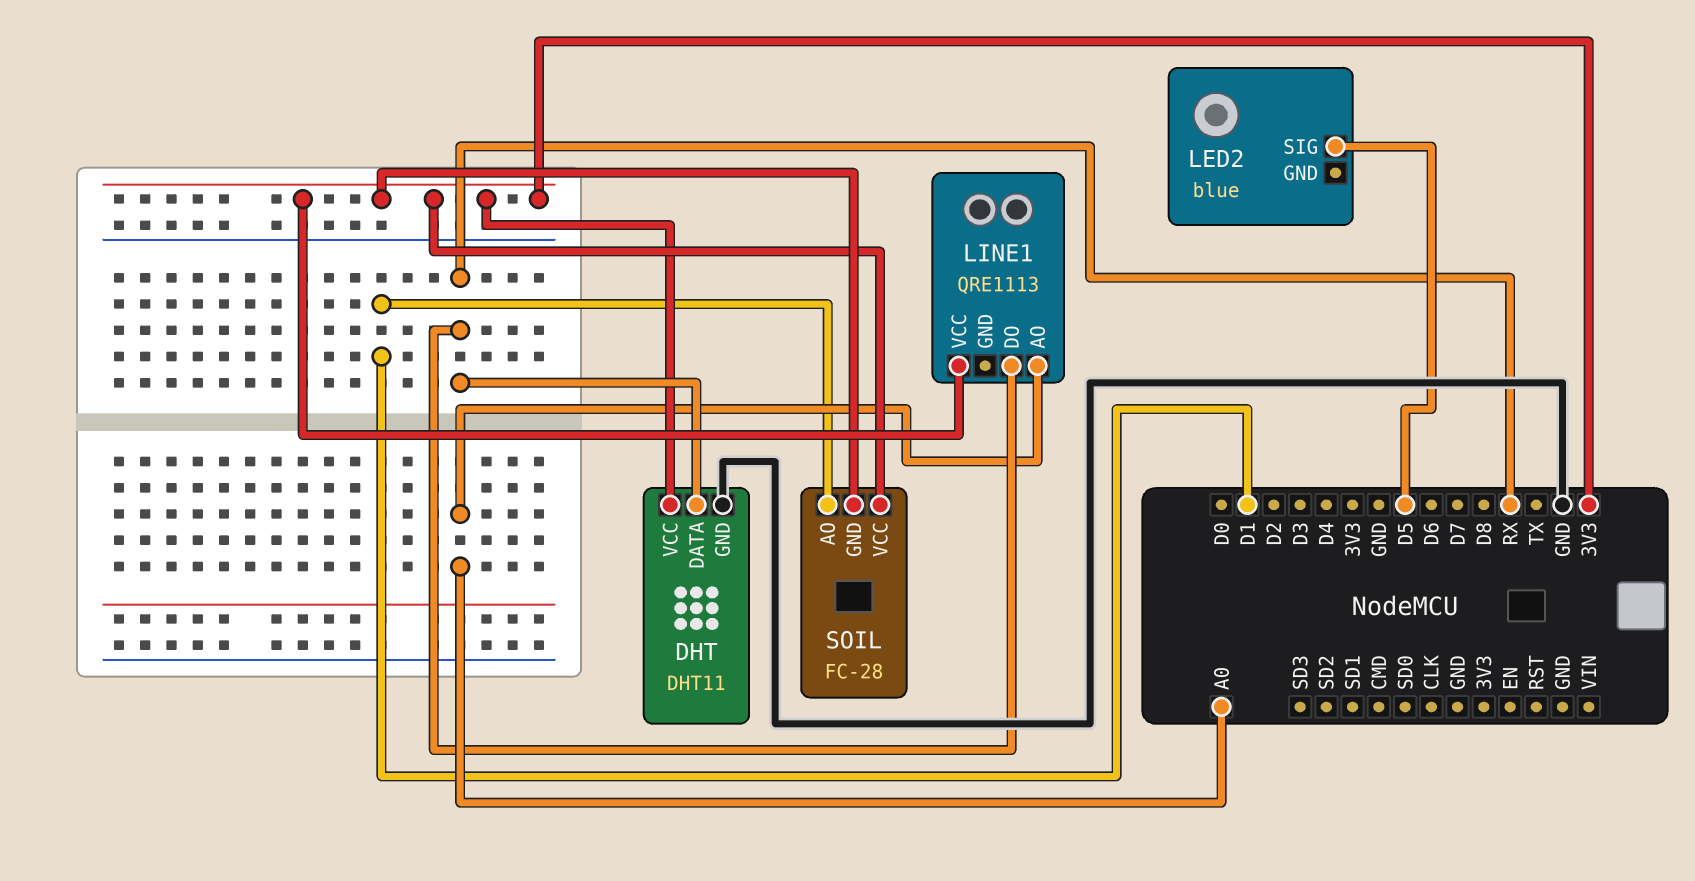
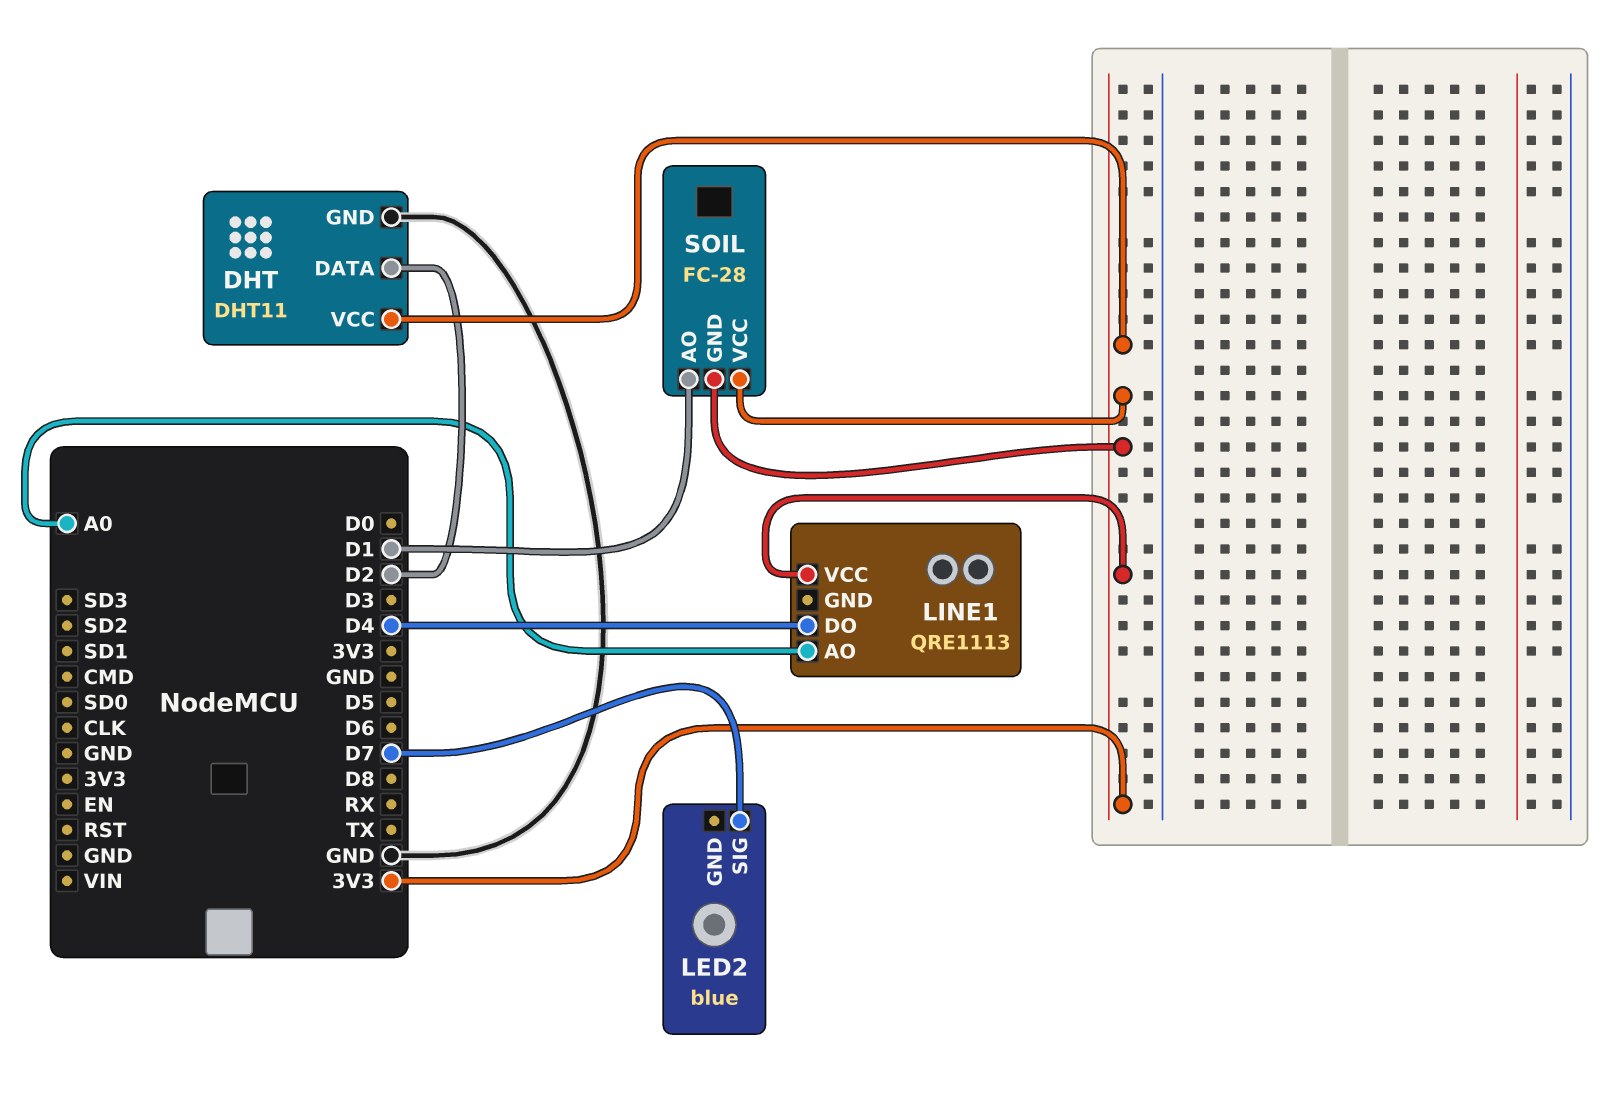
DHT pin DATA: RX -> D2
LED2 pin SIG: D5 -> D7
LINE1 pin DO: RX -> D4

